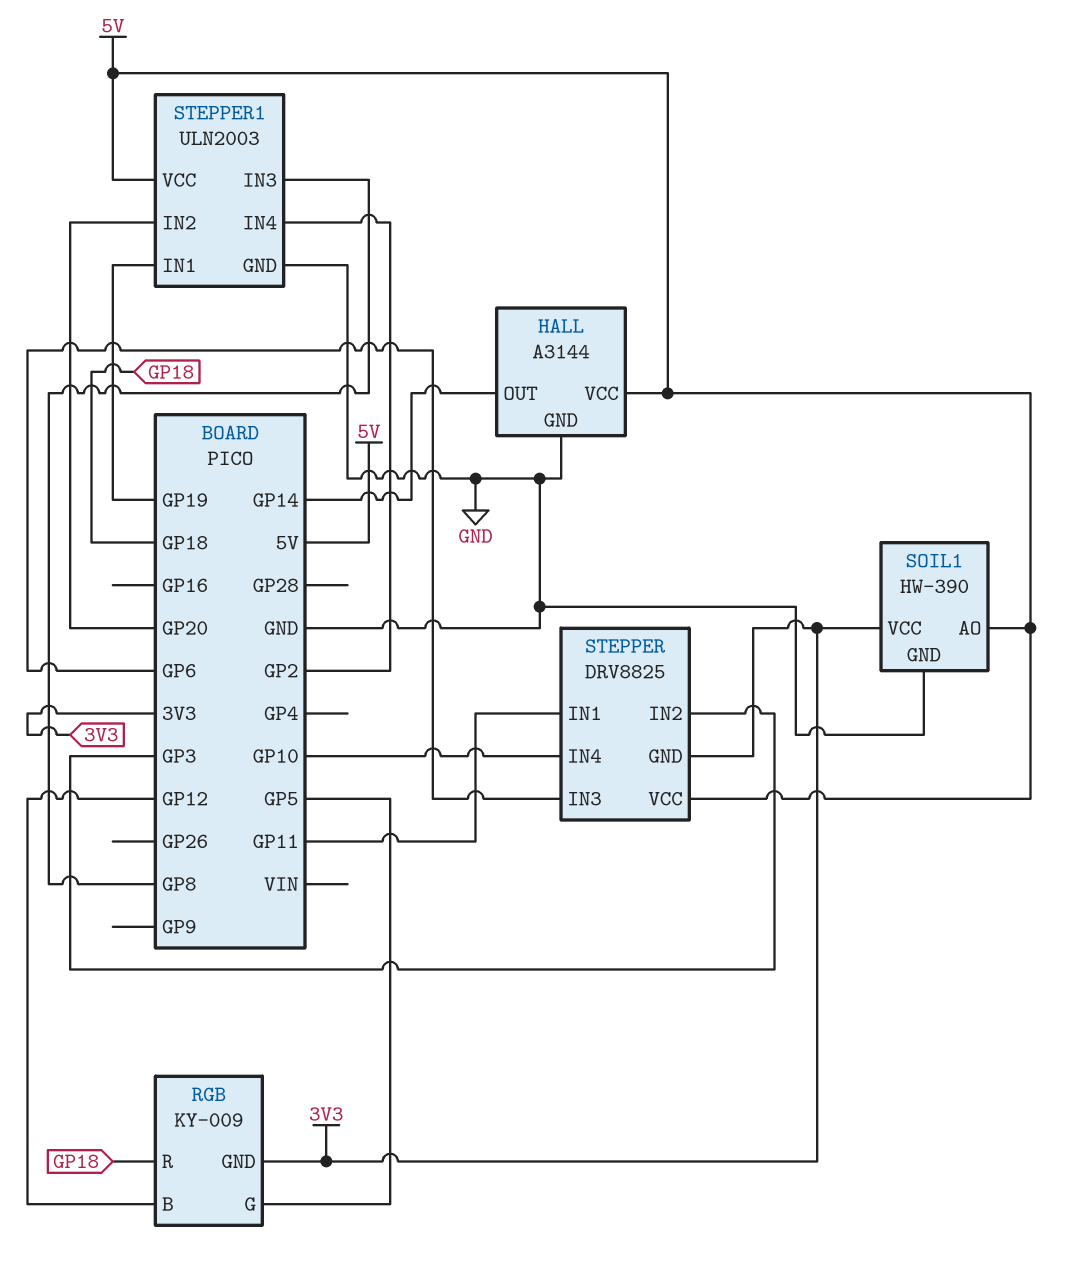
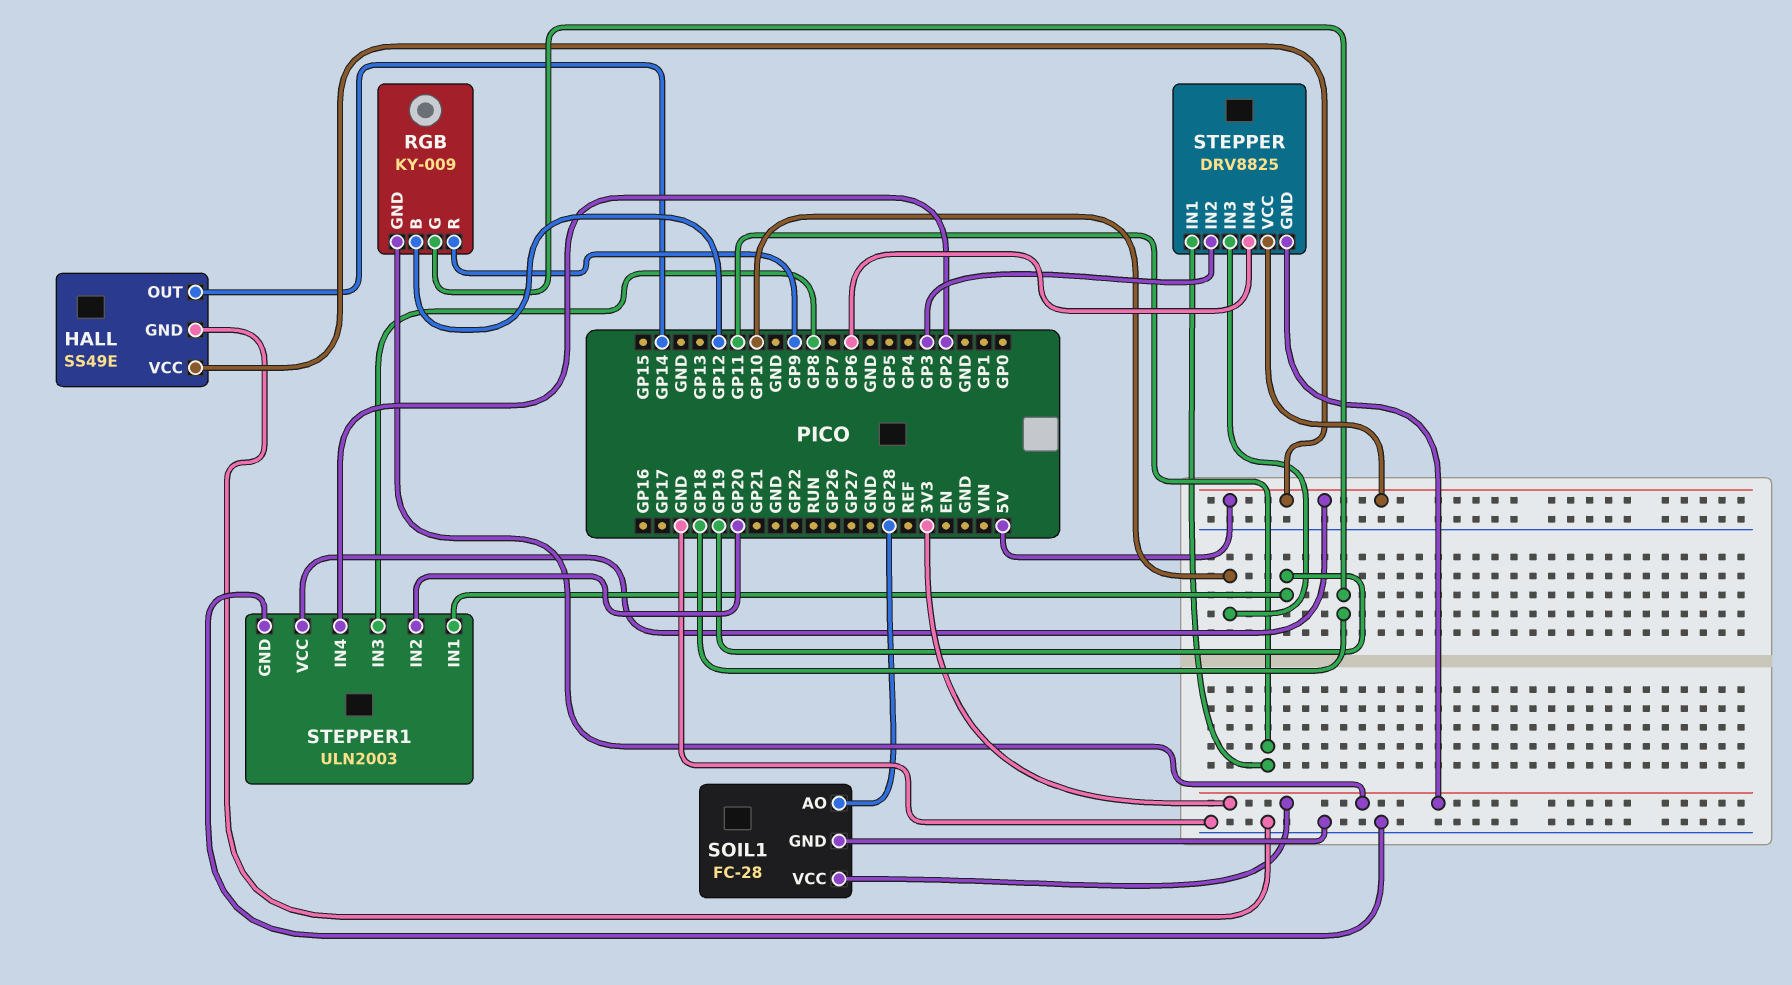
HALL: A3144 -> SS49E
RGB pin G: GP5 -> GP18
RGB pin R: GP18 -> GP9
SOIL1: HW-390 -> FC-28
SOIL1 pin AO: 5V -> GP28
STEPPER pin IN3: GP6 -> GP10
STEPPER pin IN4: GP10 -> GP6

